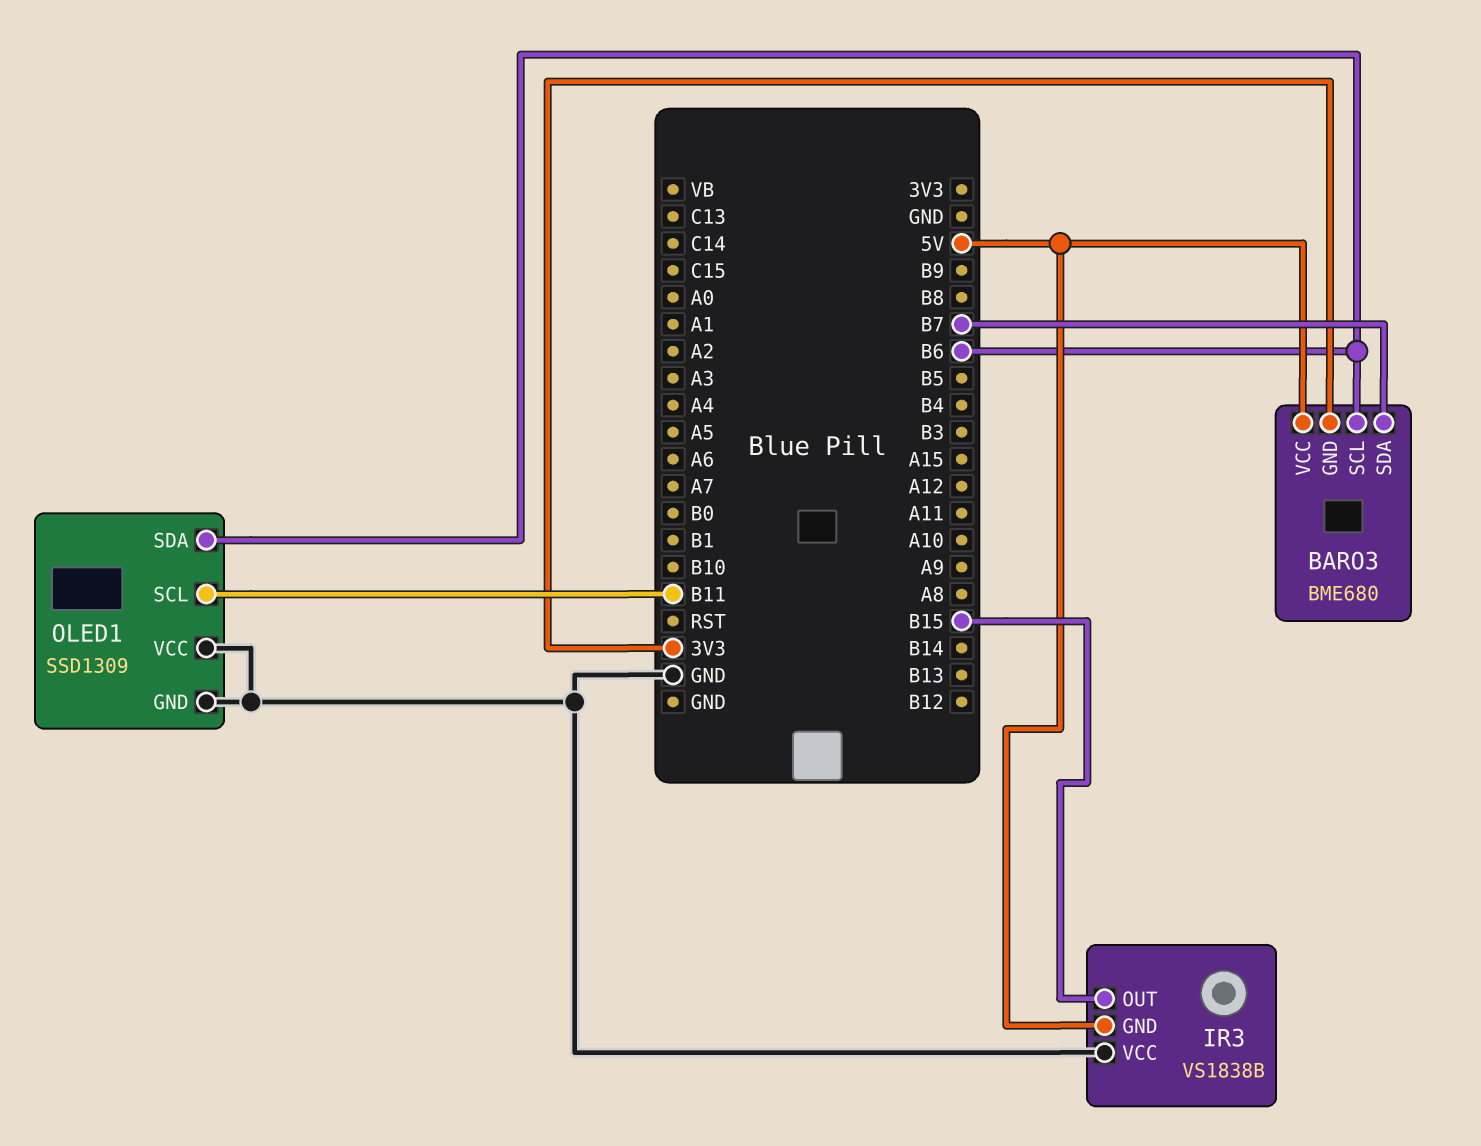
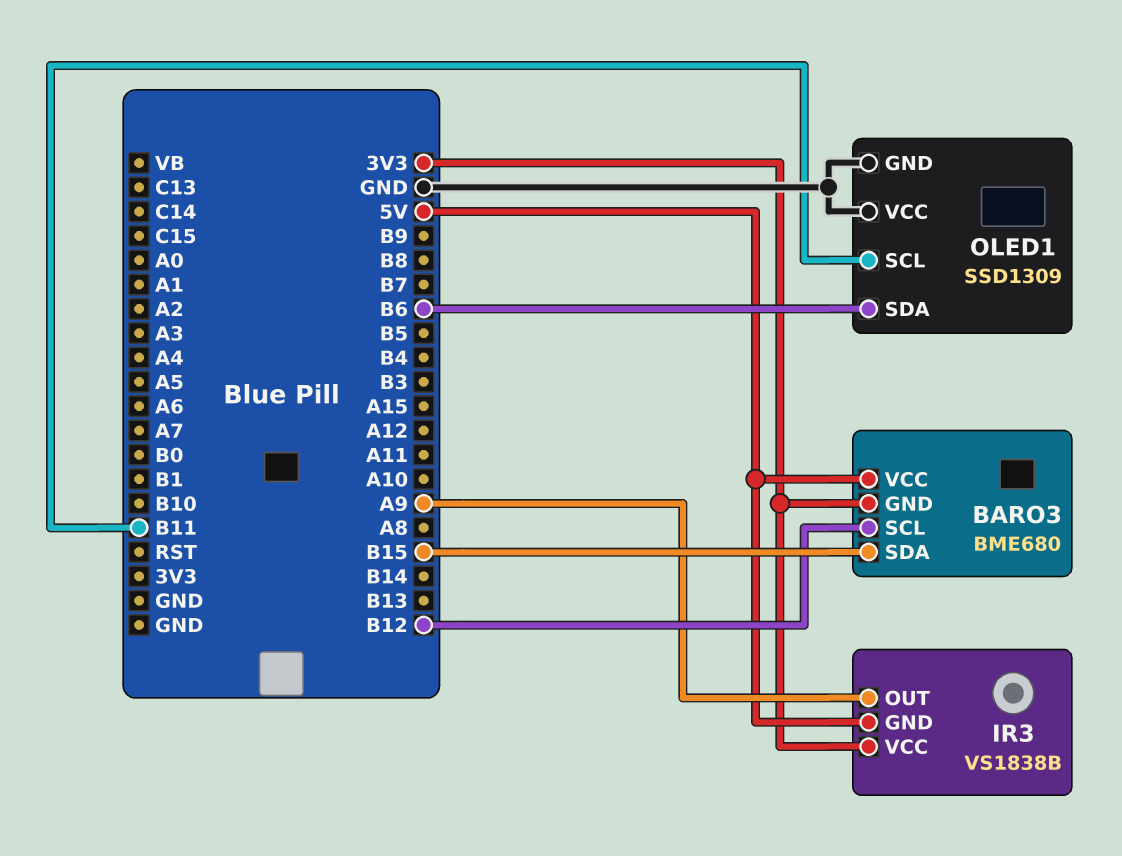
BARO3 pin SCL: B6 -> B12
BARO3 pin SDA: B7 -> B15
IR3 pin OUT: B15 -> A9
IR3 pin VCC: GND -> 3V3

